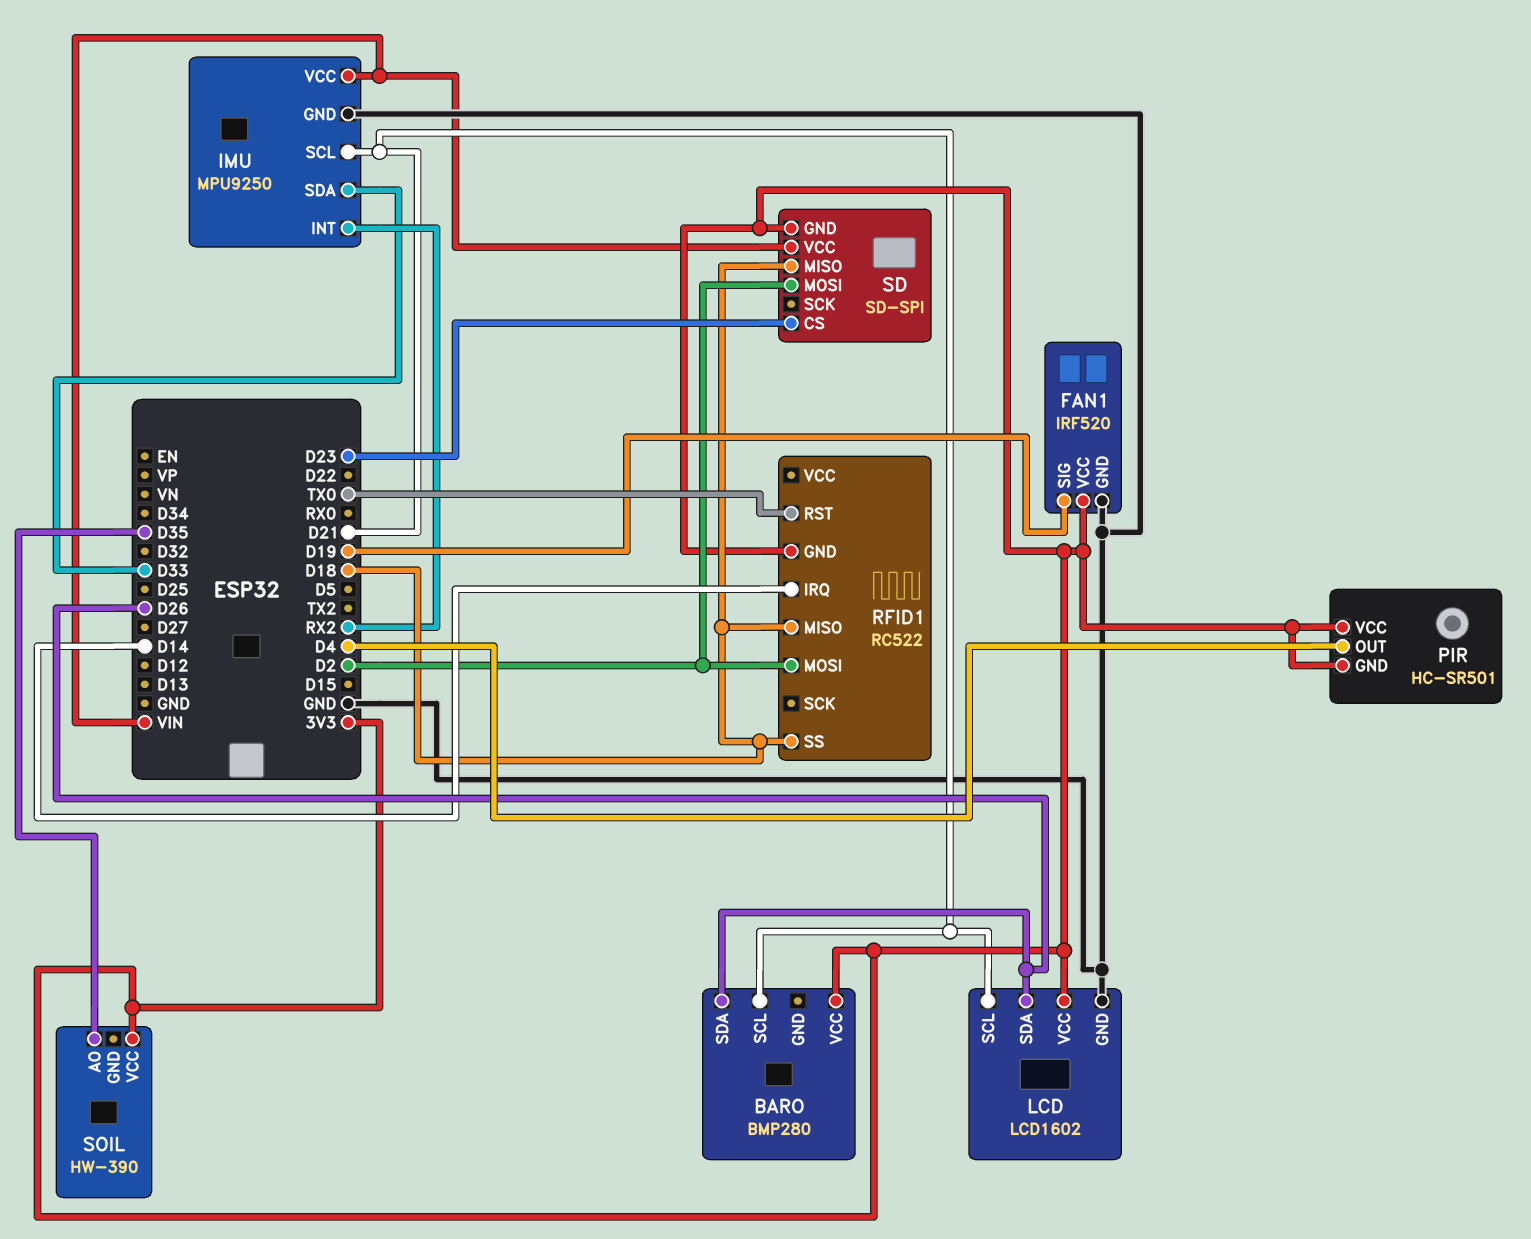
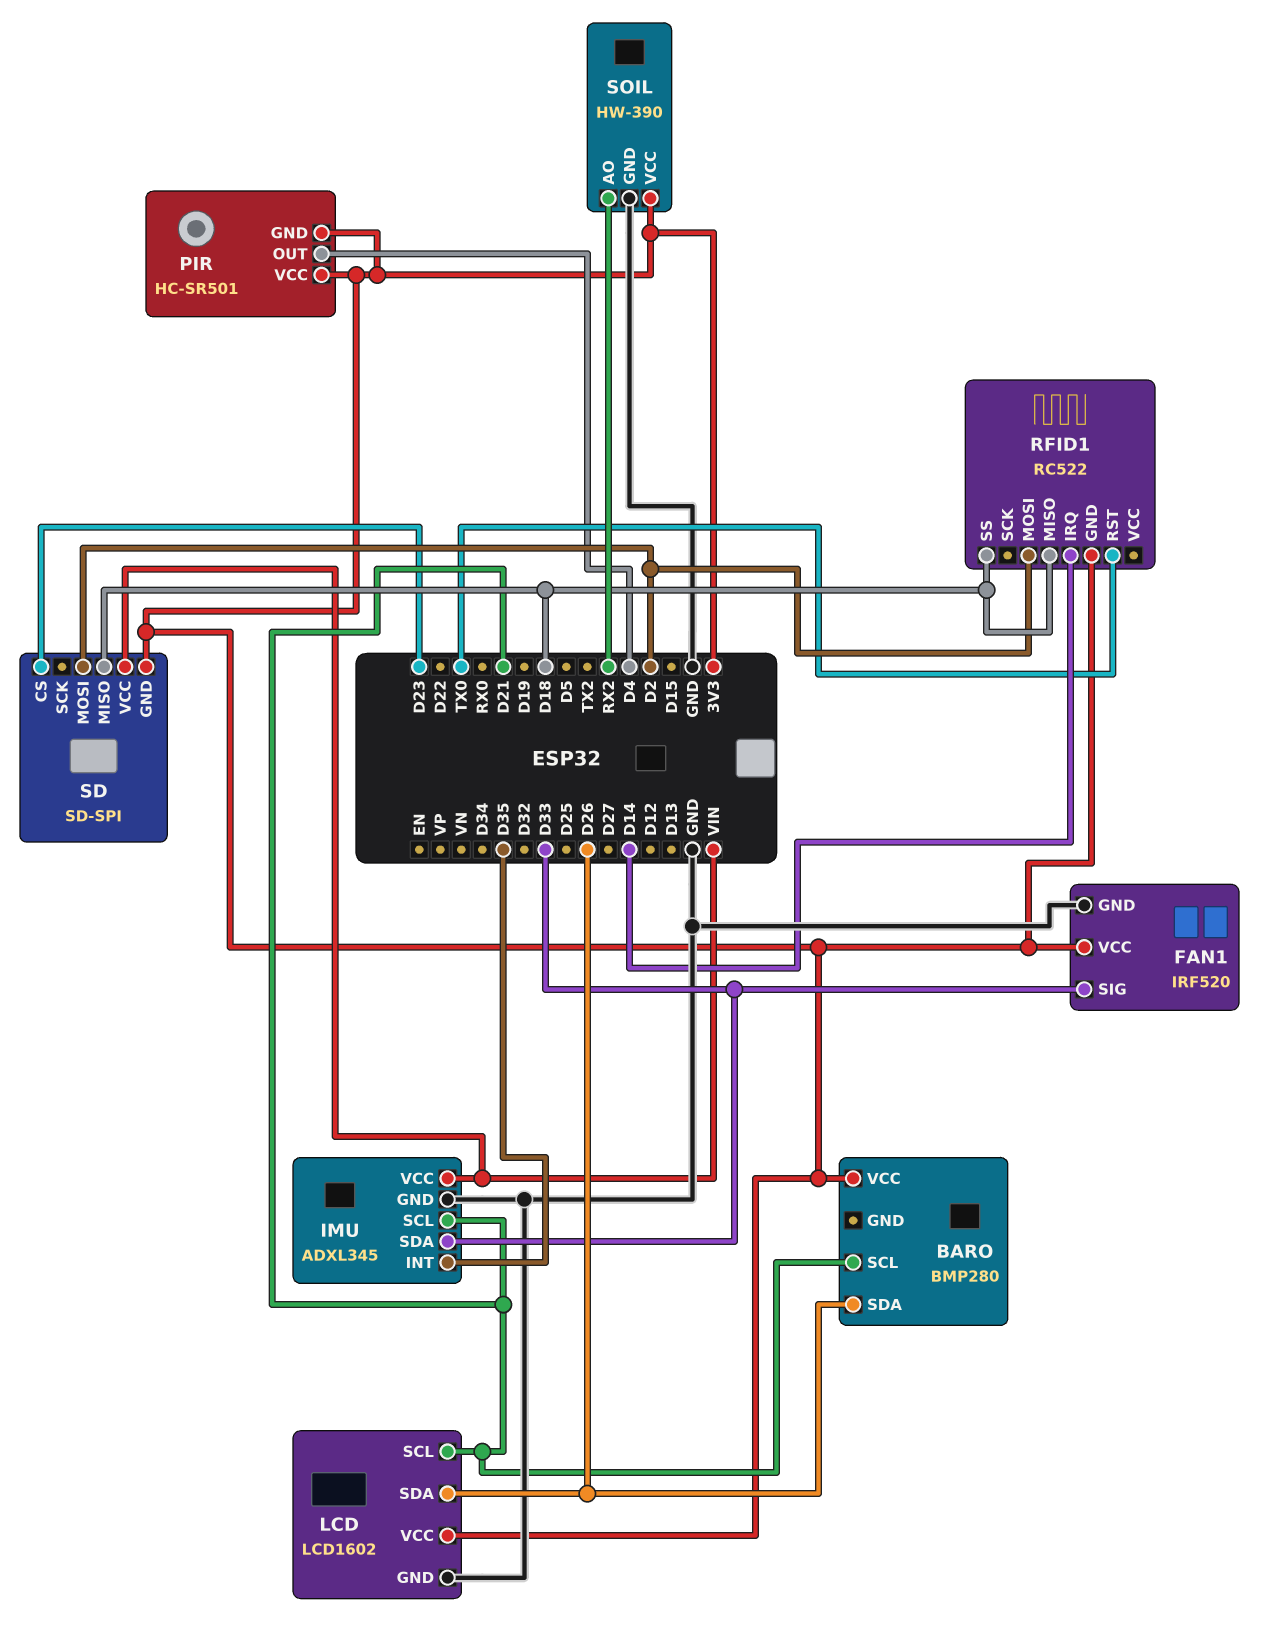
FAN1 pin SIG: D19 -> D33
IMU: MPU9250 -> ADXL345
IMU pin INT: RX2 -> D35
SOIL pin AO: D35 -> RX2
SOIL pin GND: none -> GND

